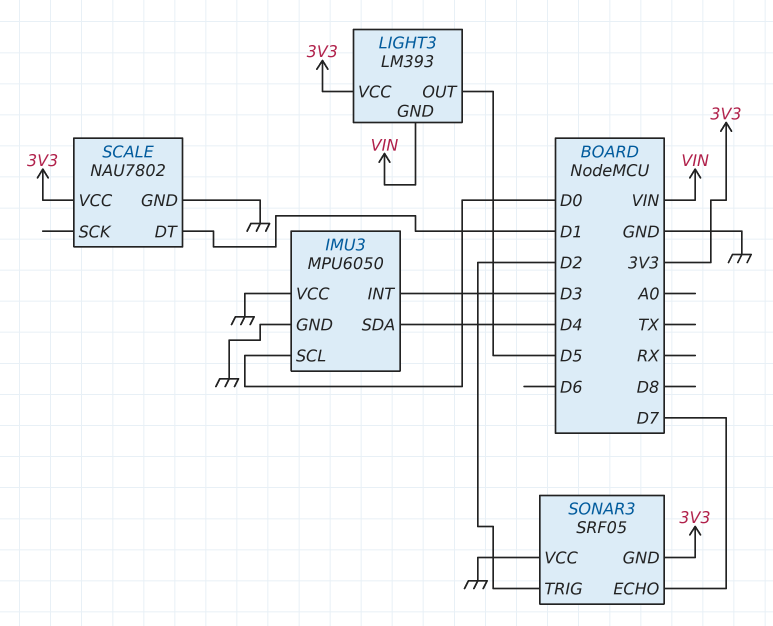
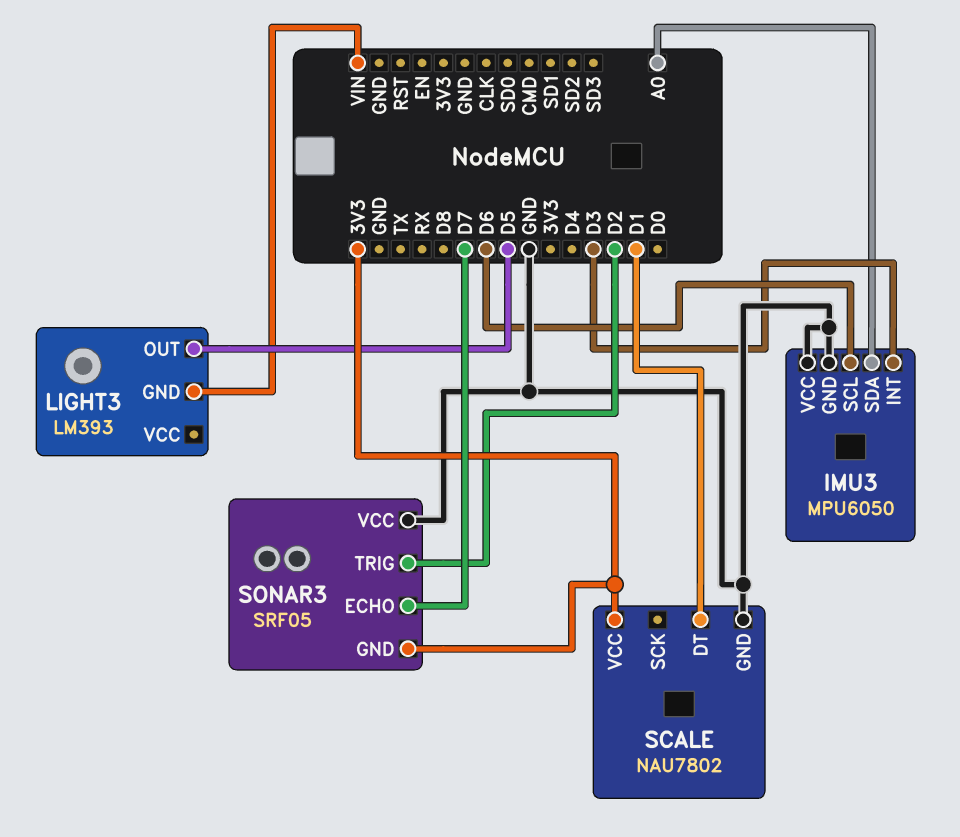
IMU3 pin SCL: D0 -> D6
IMU3 pin SDA: D4 -> A0
LIGHT3 pin VCC: 3V3 -> none

